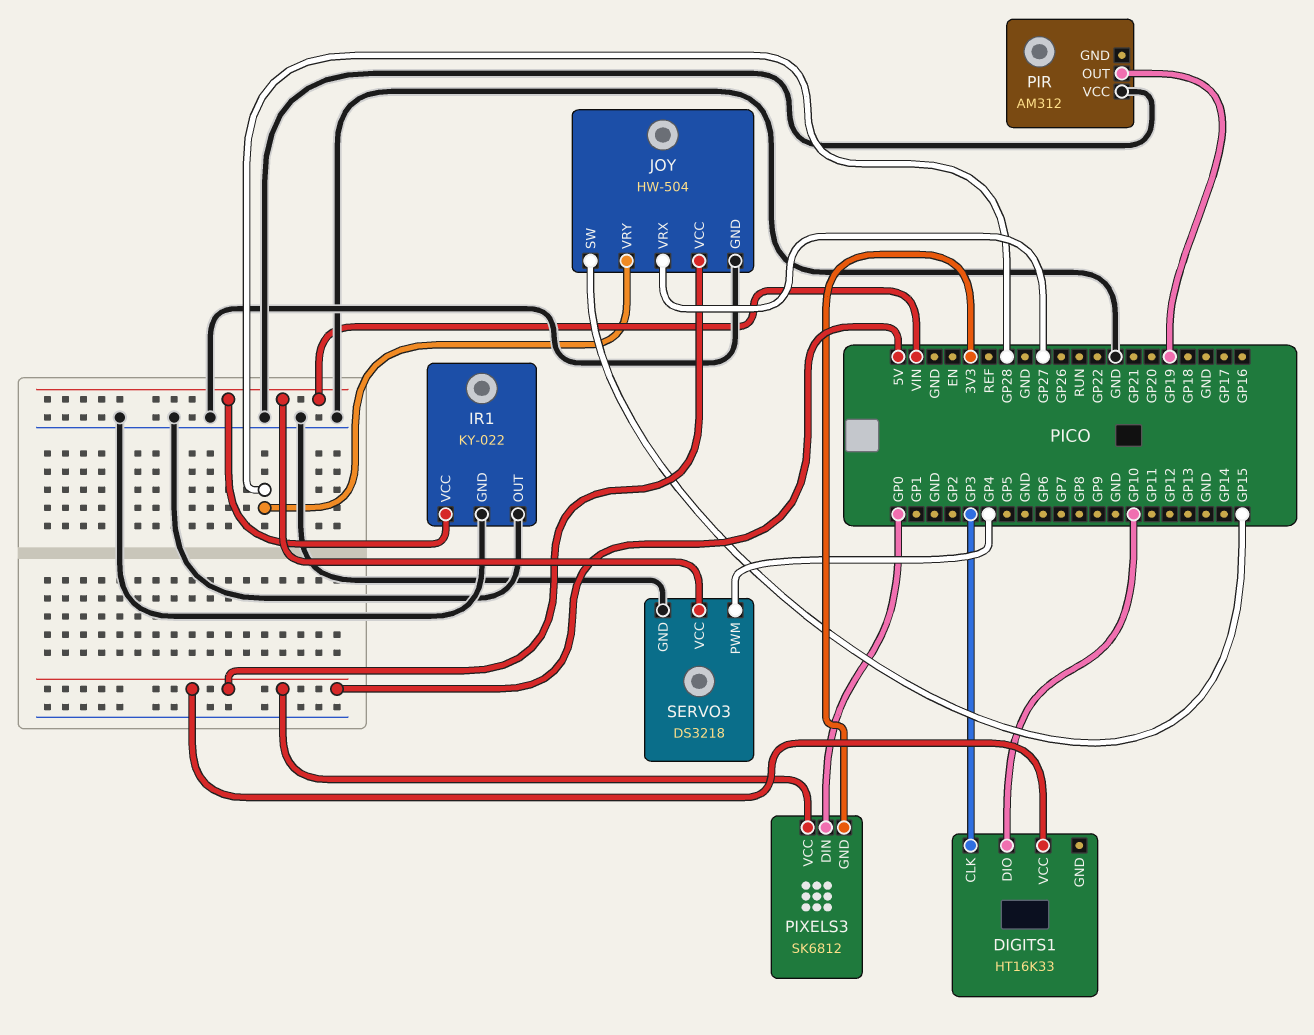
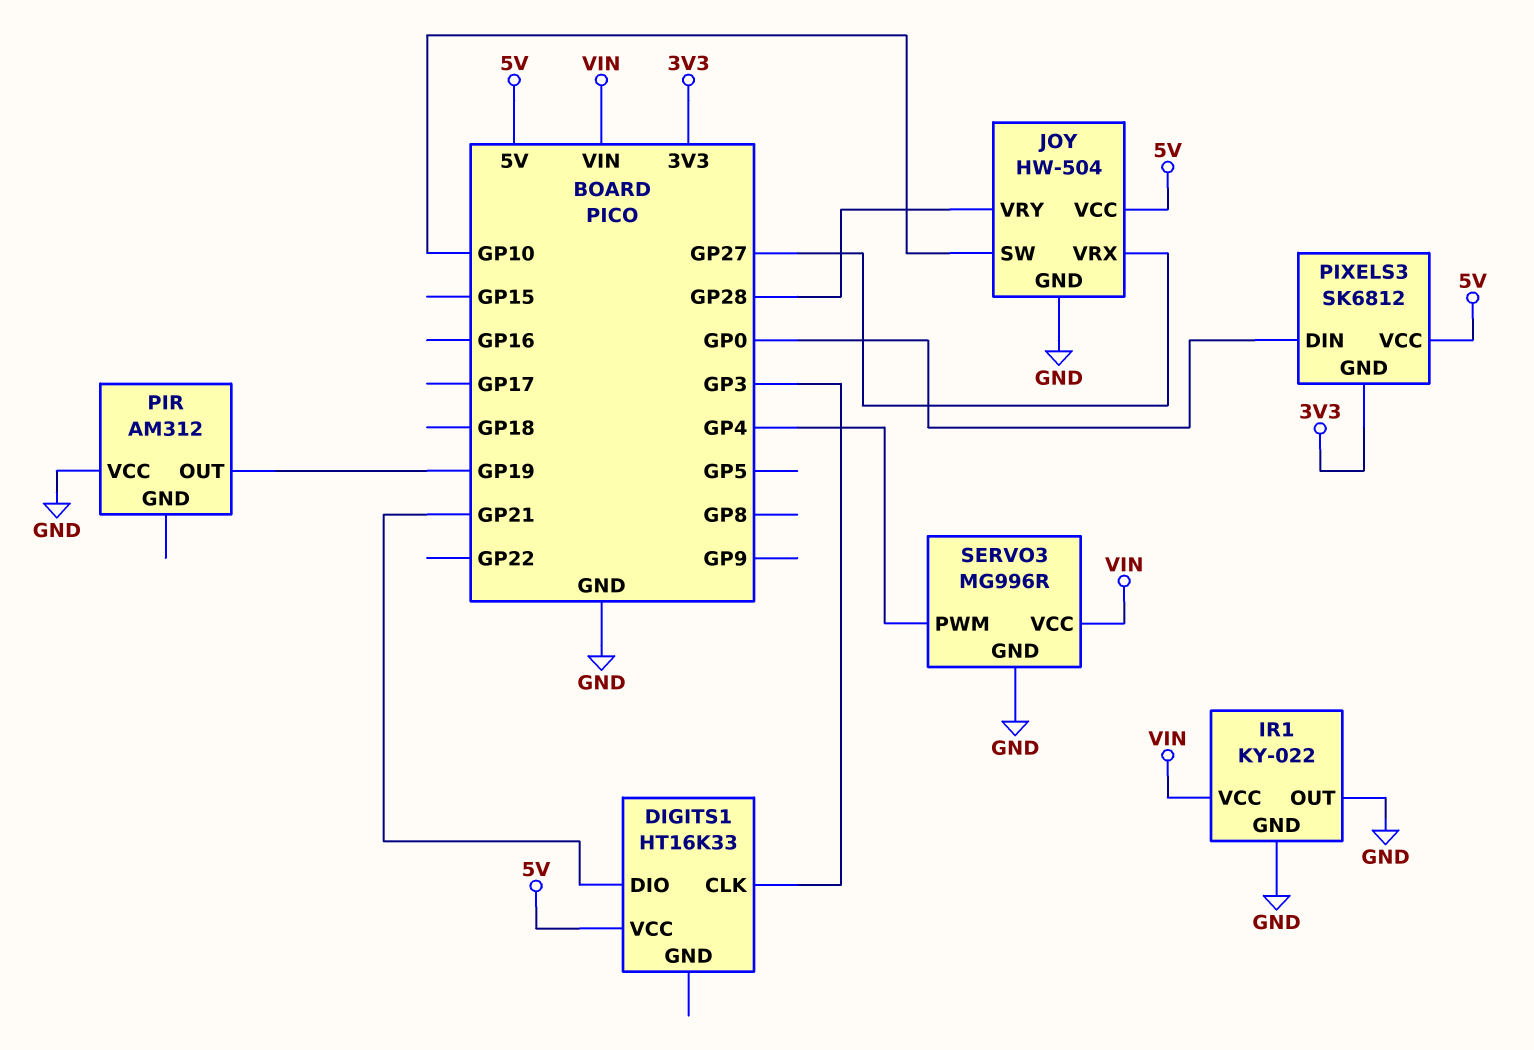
DIGITS1 pin DIO: GP10 -> GP21
JOY pin SW: GP15 -> GP10
SERVO3: DS3218 -> MG996R

